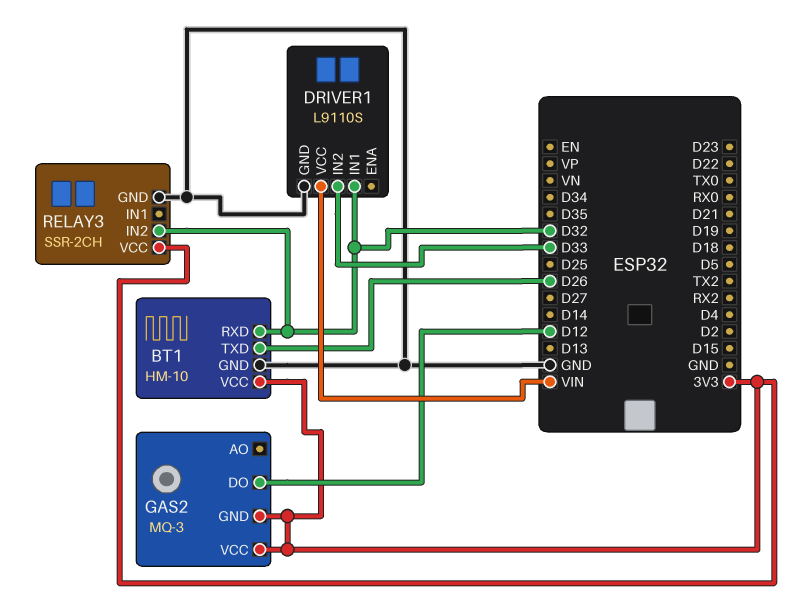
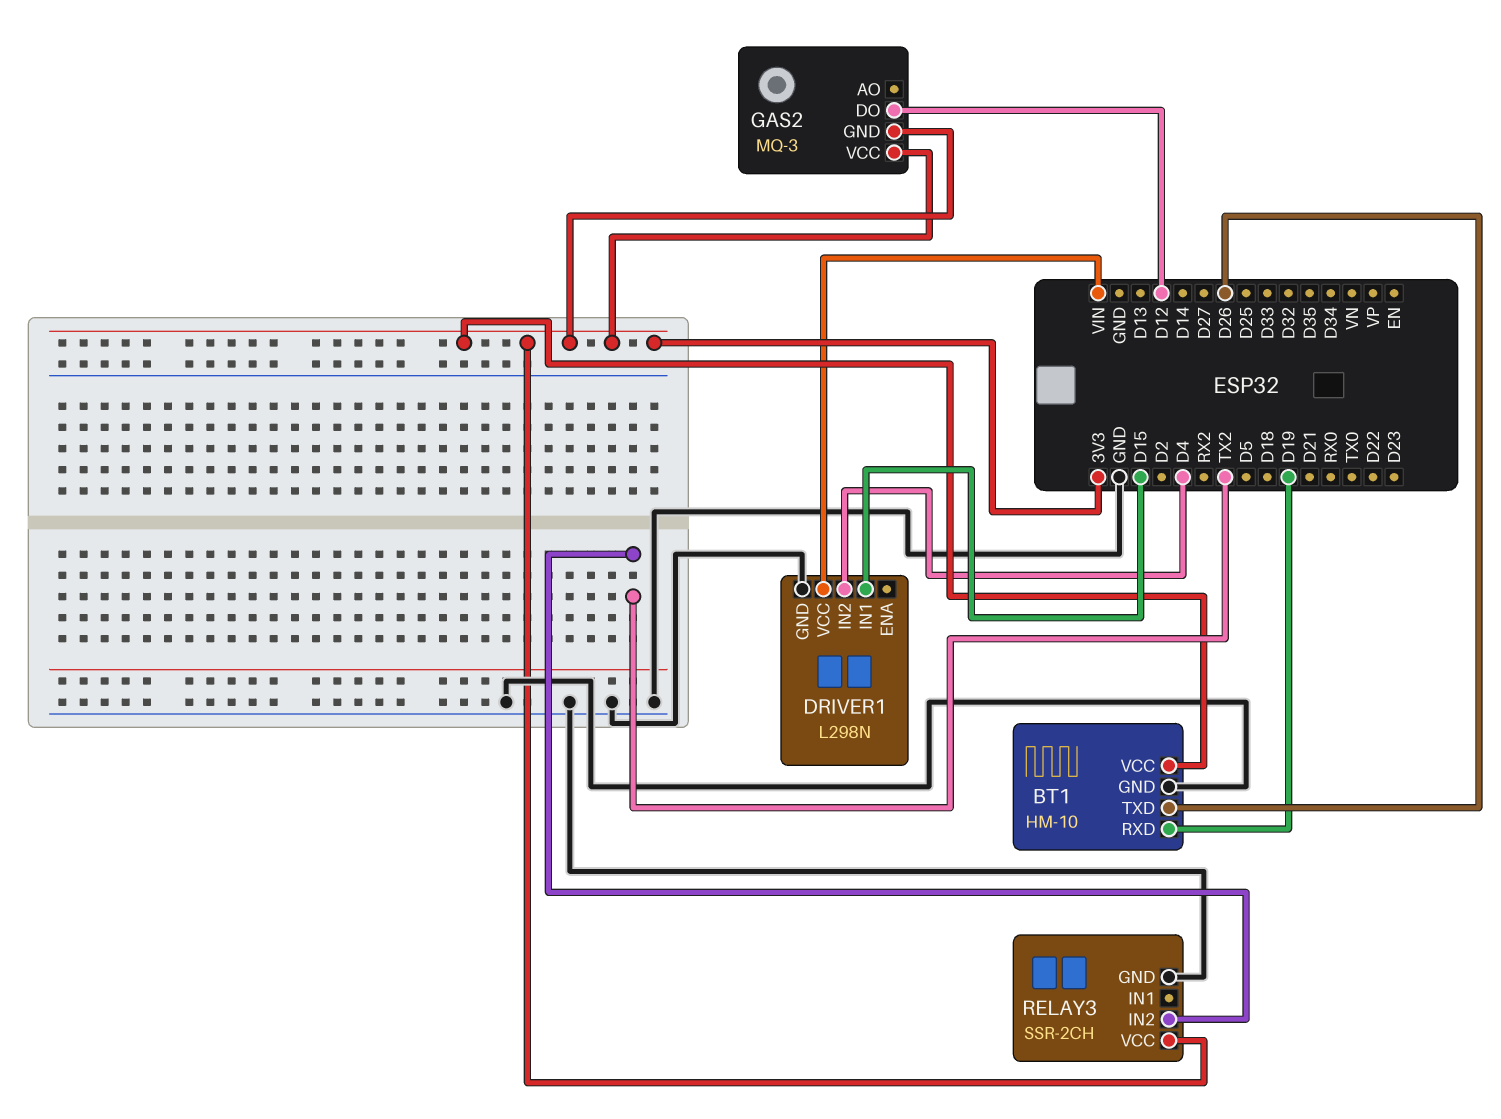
BT1 pin RXD: D32 -> D19
DRIVER1: L9110S -> L298N
DRIVER1 pin IN1: D32 -> D15
DRIVER1 pin IN2: D33 -> D4
RELAY3 pin IN2: D32 -> TX2

